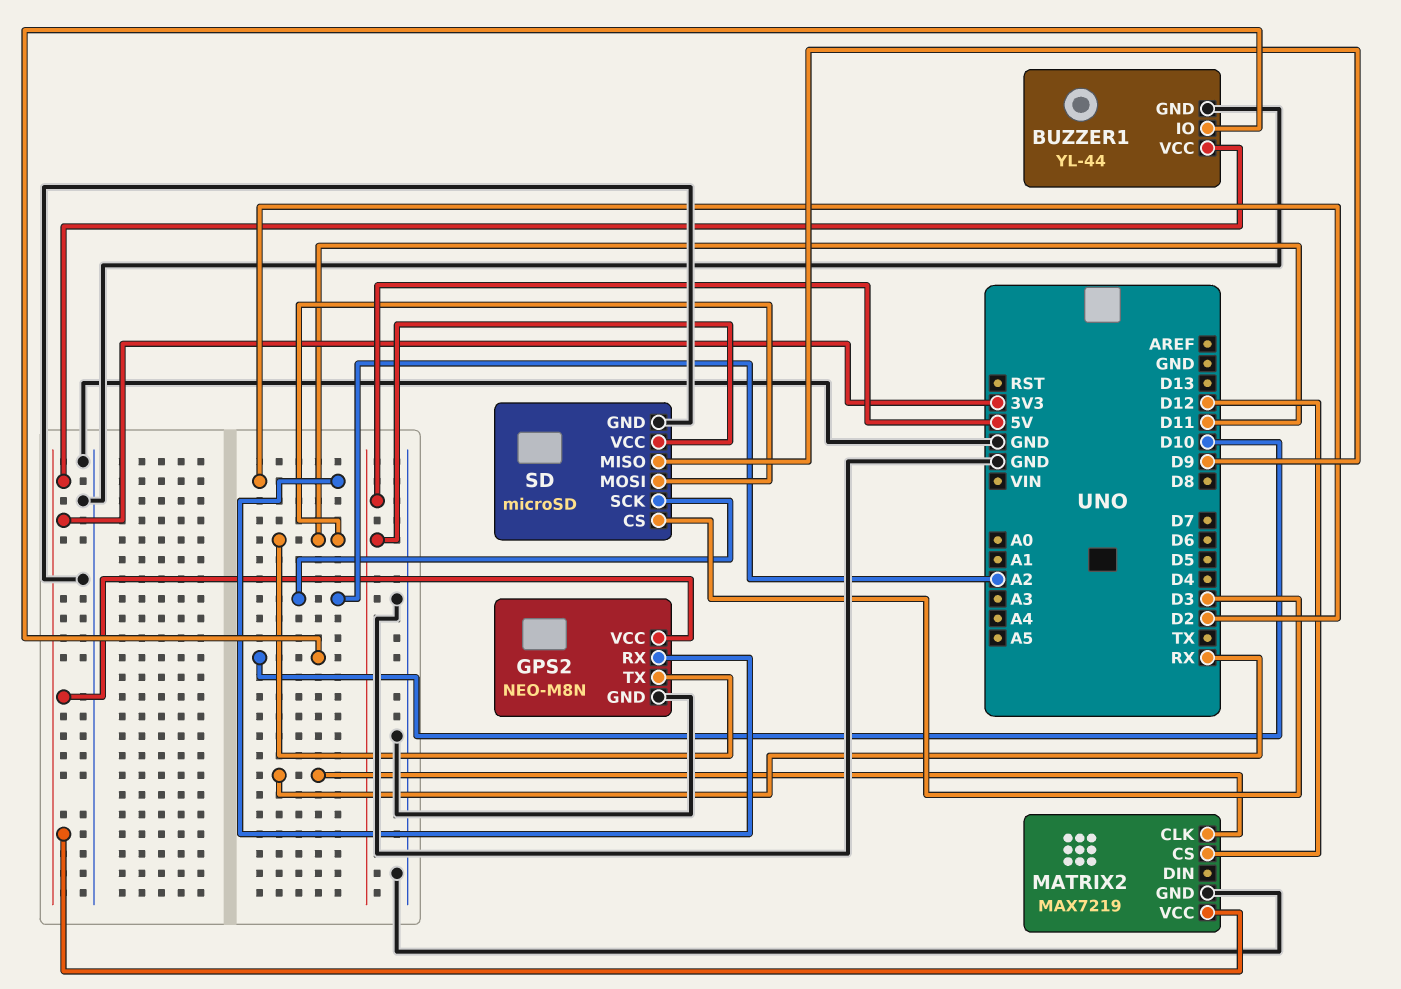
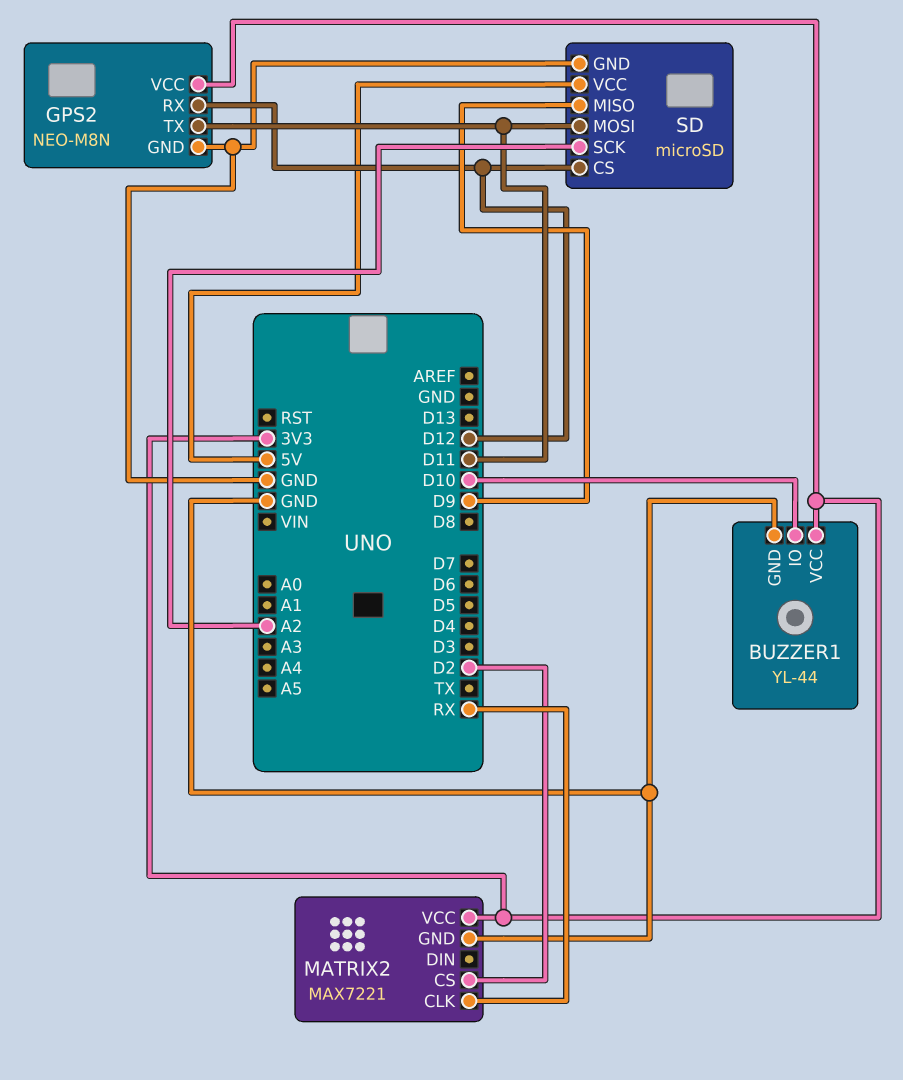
GPS2 pin RX: D2 -> D12
MATRIX2: MAX7219 -> MAX7221
MATRIX2 pin CS: D12 -> D2
SD pin CS: D3 -> D12

